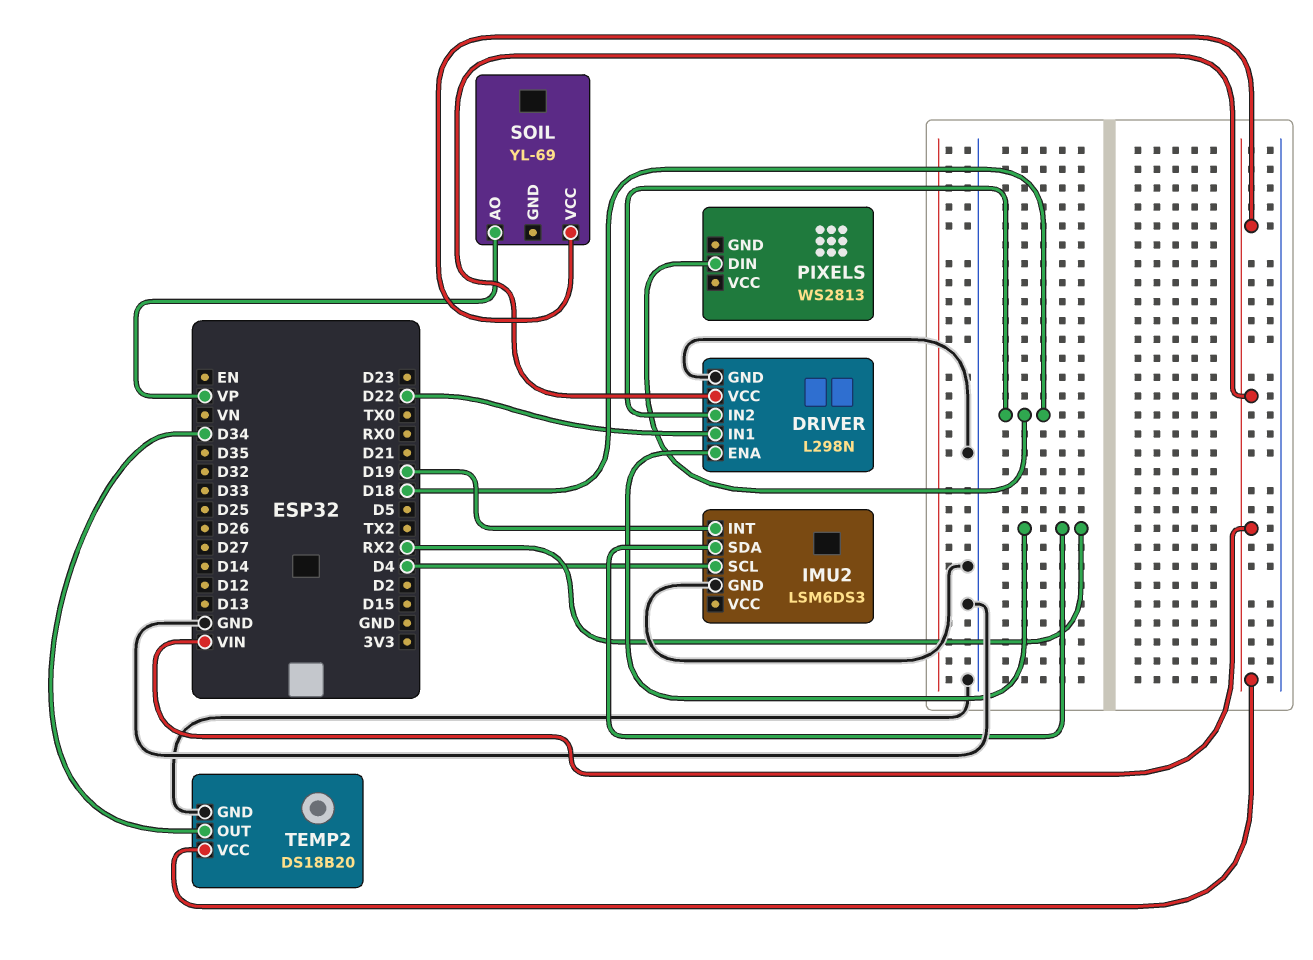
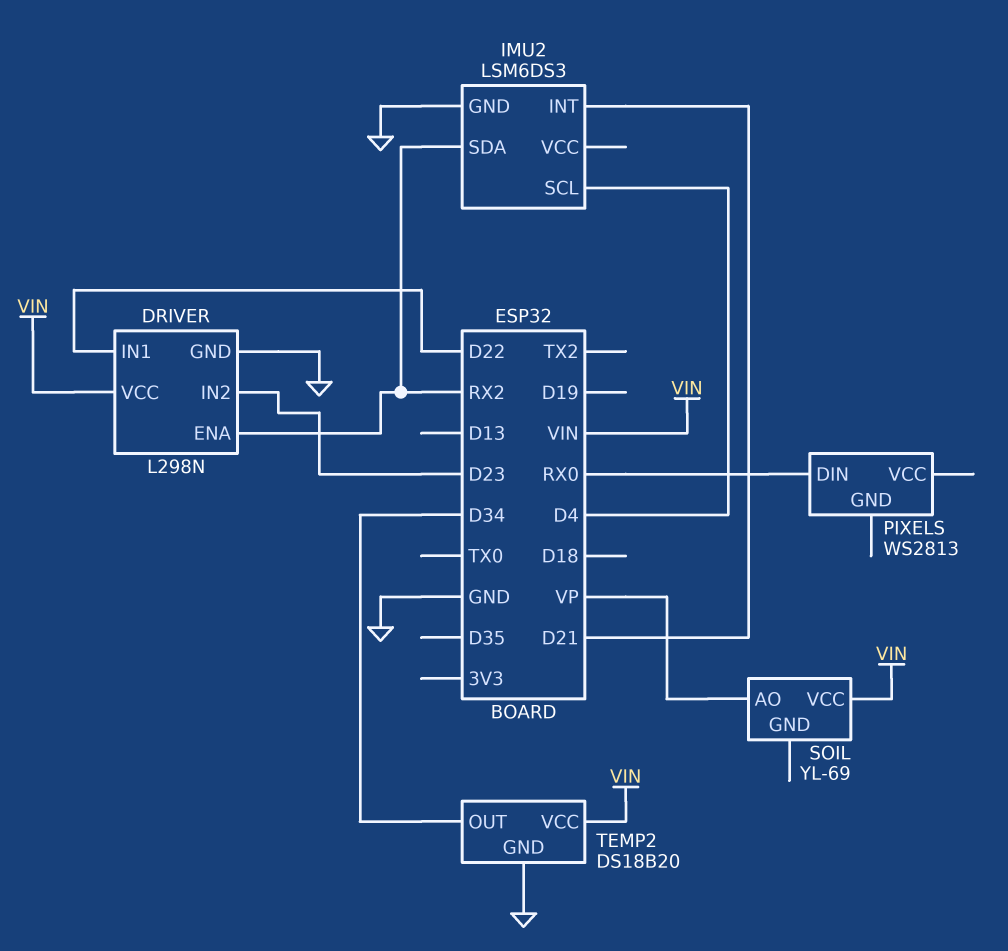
DRIVER pin IN2: D18 -> D23
IMU2 pin INT: D19 -> D21
PIXELS pin DIN: D18 -> RX0

